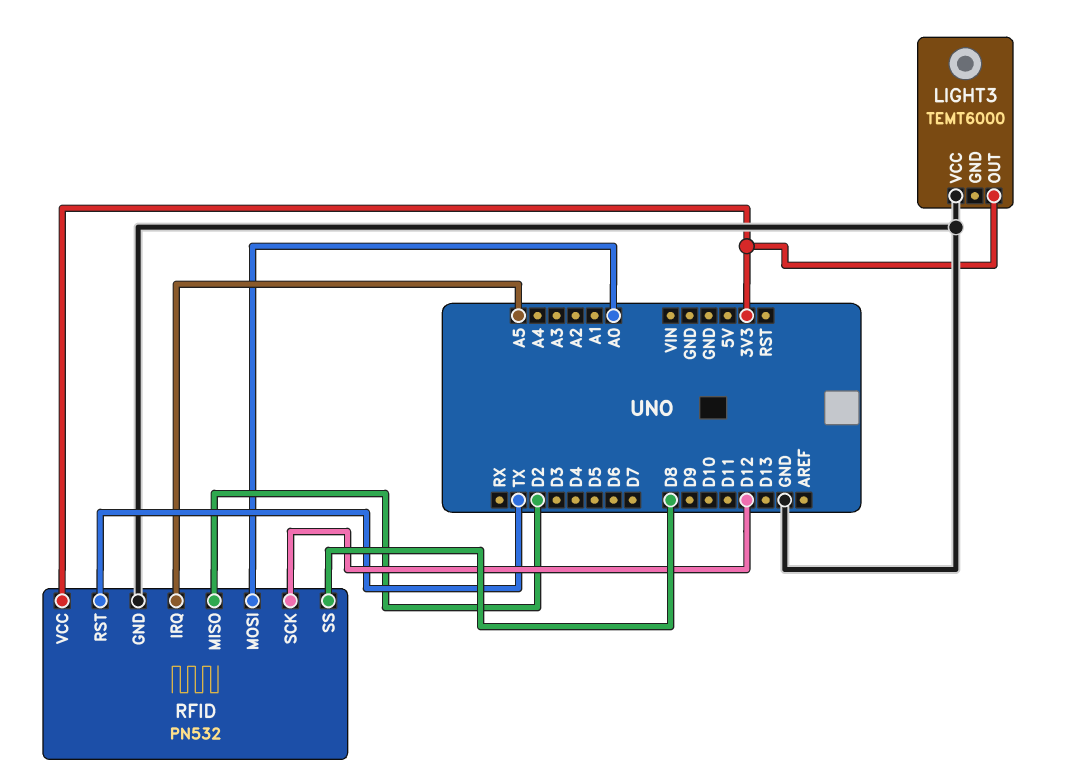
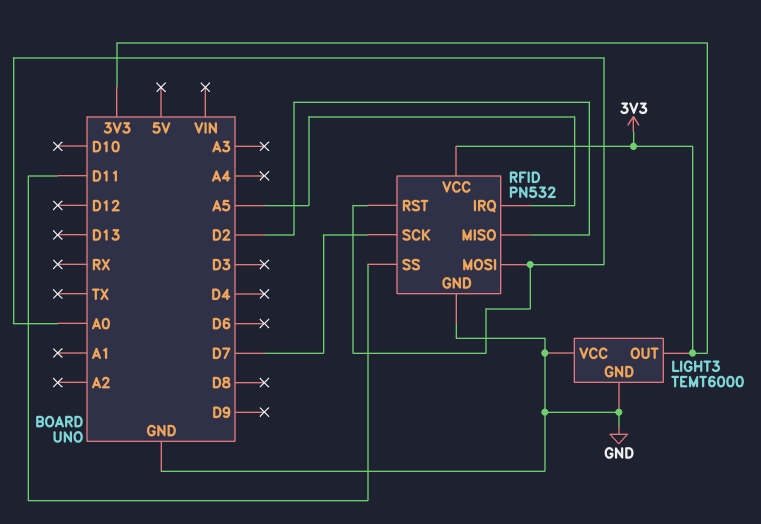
LIGHT3 pin GND: none -> GND
RFID pin RST: TX -> A0
RFID pin SCK: D12 -> D7
RFID pin SS: D8 -> D11

